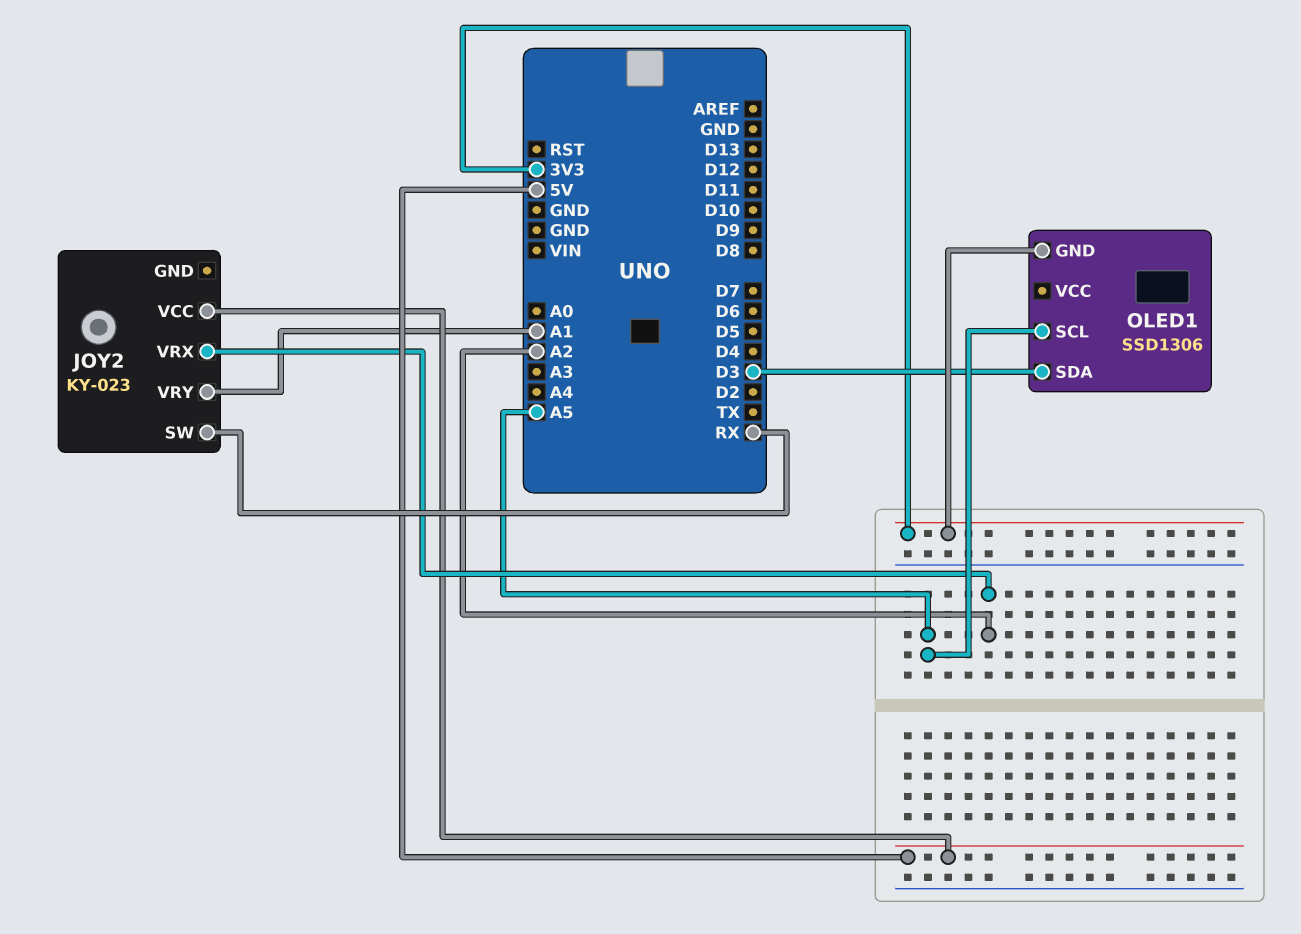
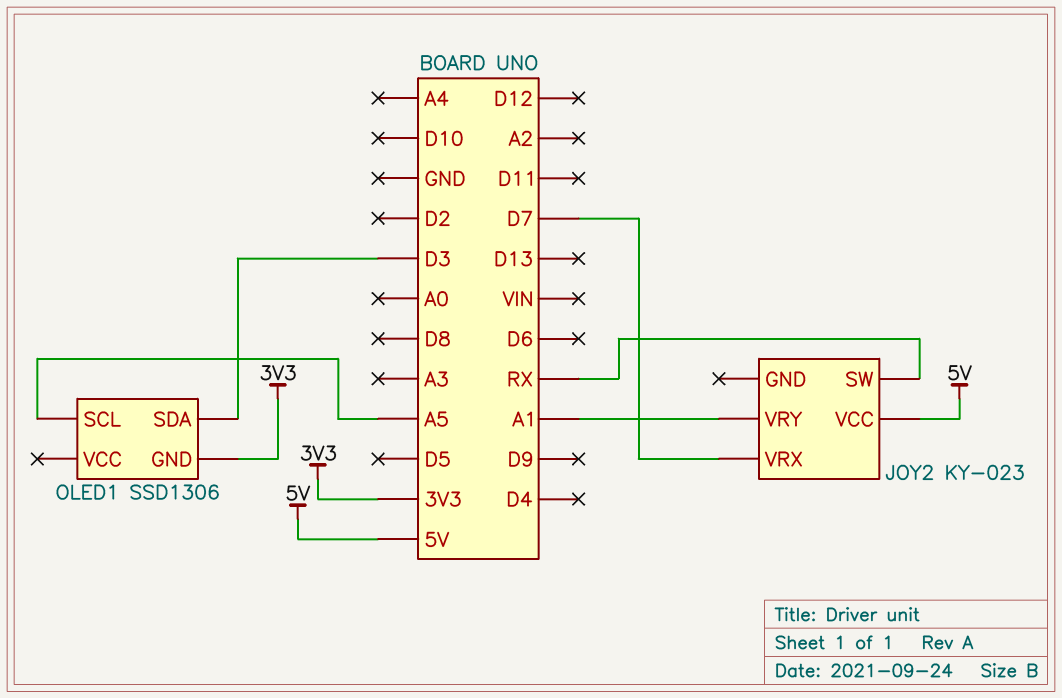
JOY2 pin VRX: A2 -> D7

